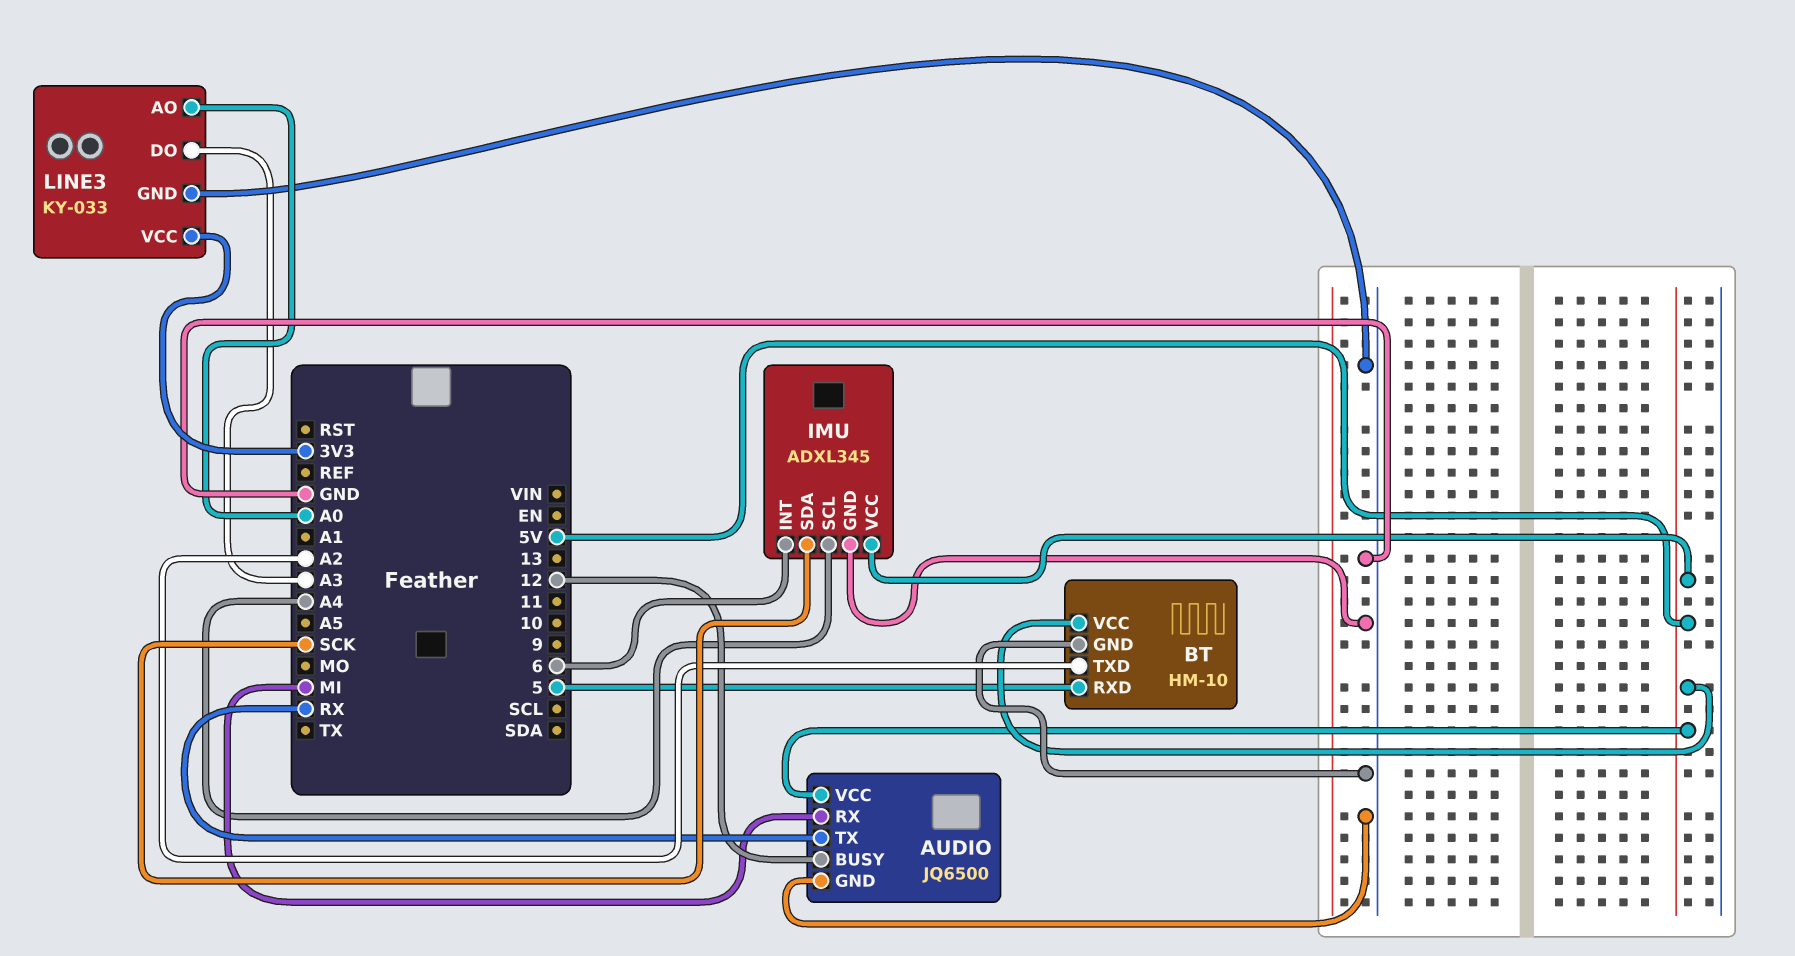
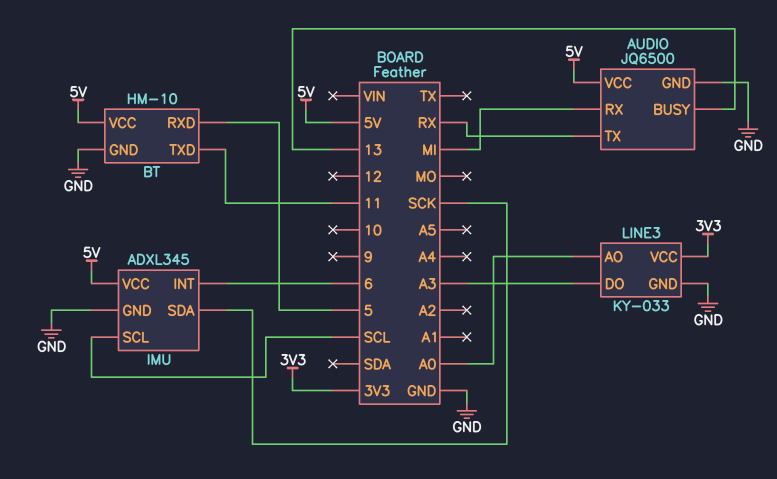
AUDIO pin BUSY: 12 -> 13
BT pin TXD: A2 -> 11
IMU pin SCL: A4 -> SCL

